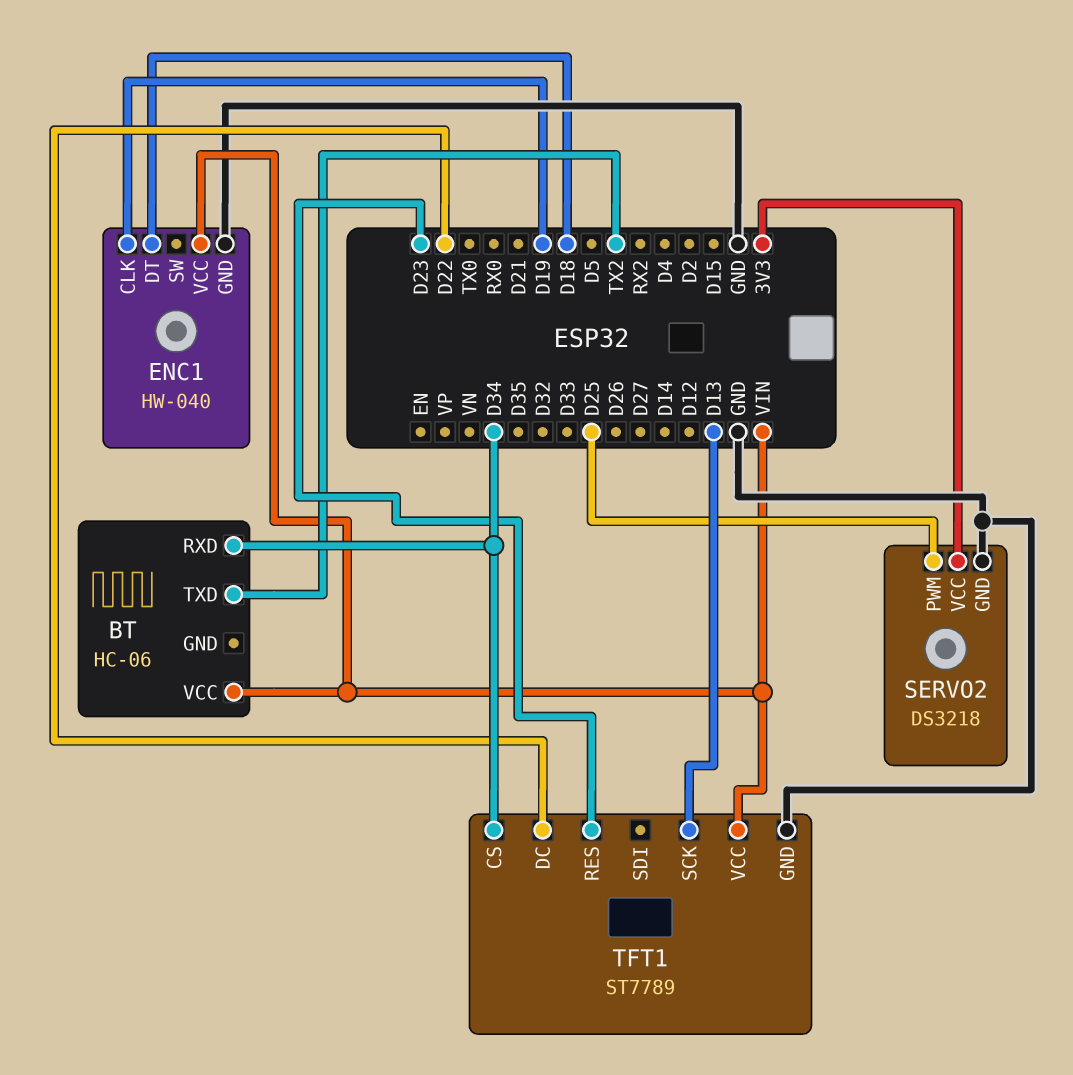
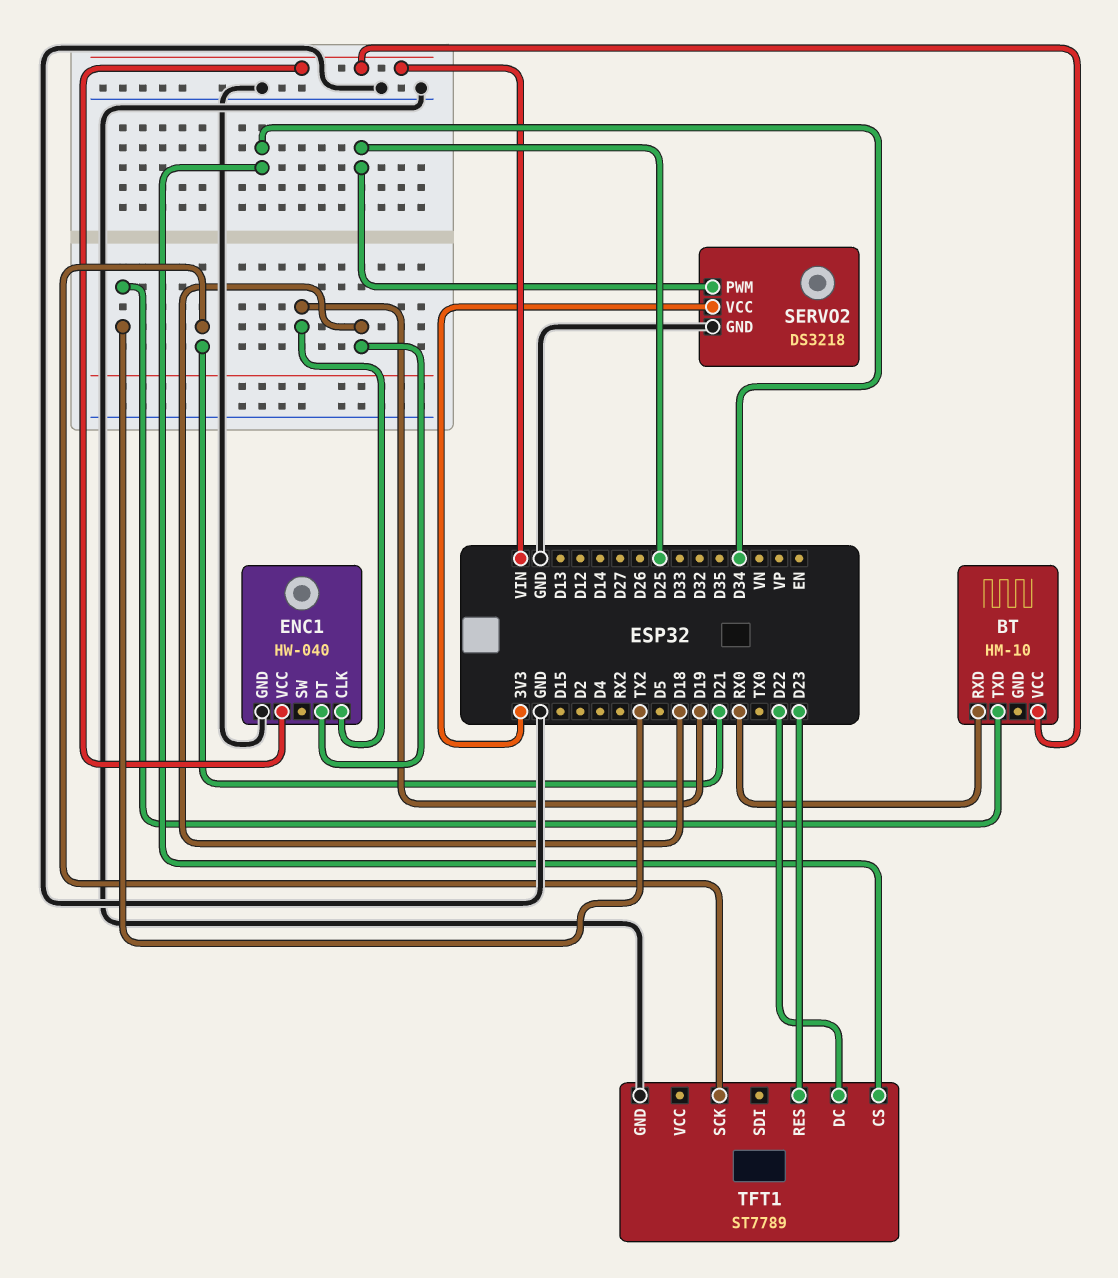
BT: HC-06 -> HM-10
BT pin RXD: D34 -> RX0
TFT1 pin SCK: D13 -> D21
TFT1 pin VCC: VIN -> none

